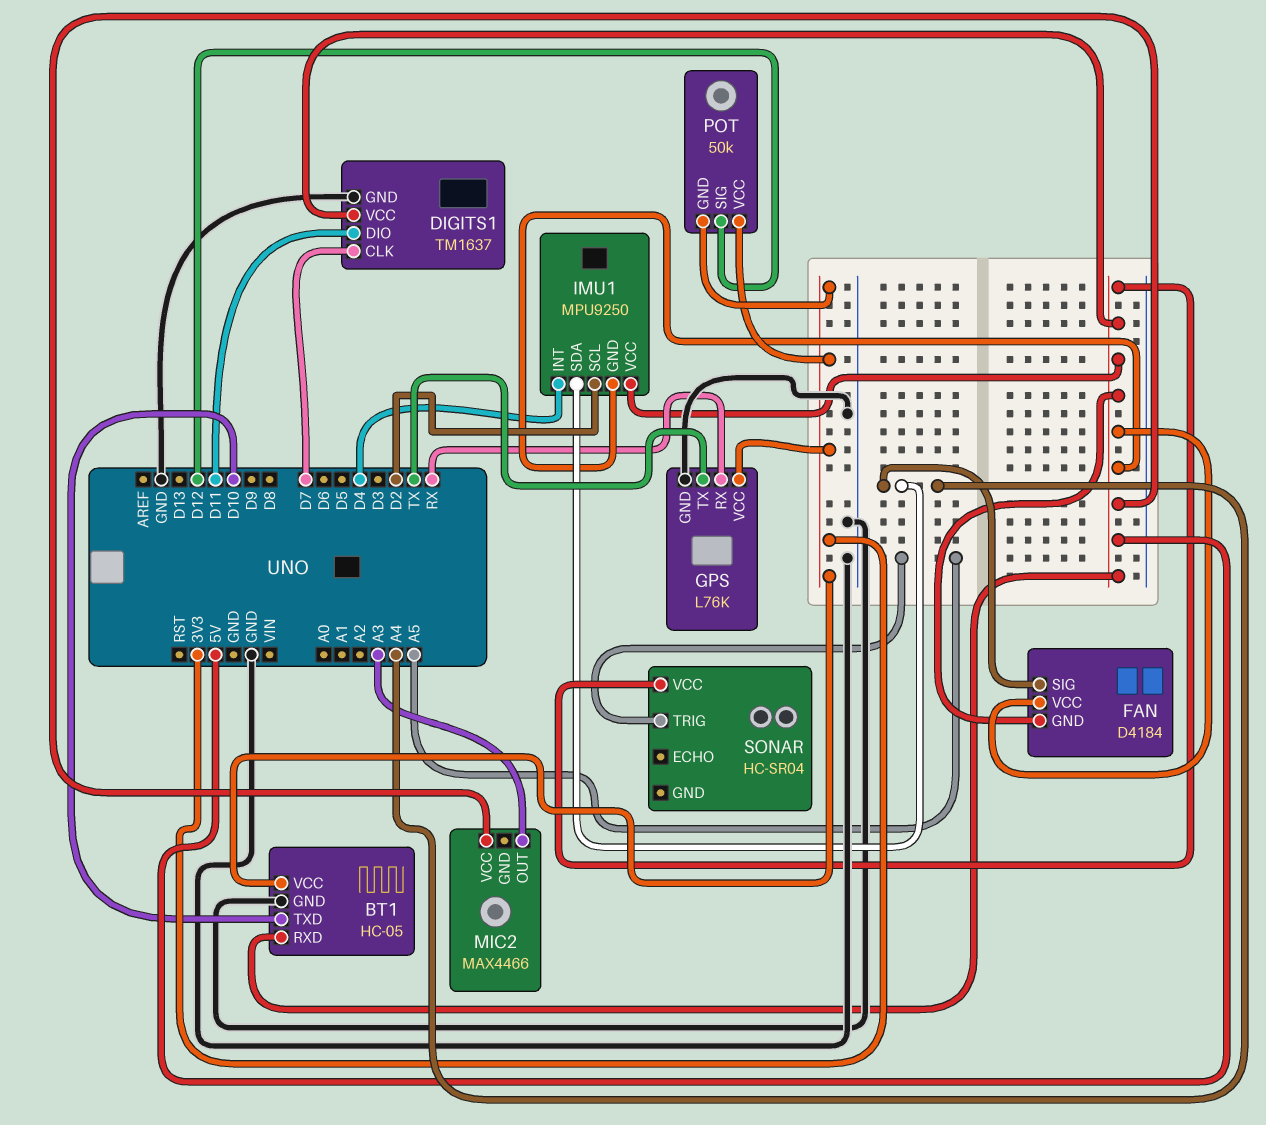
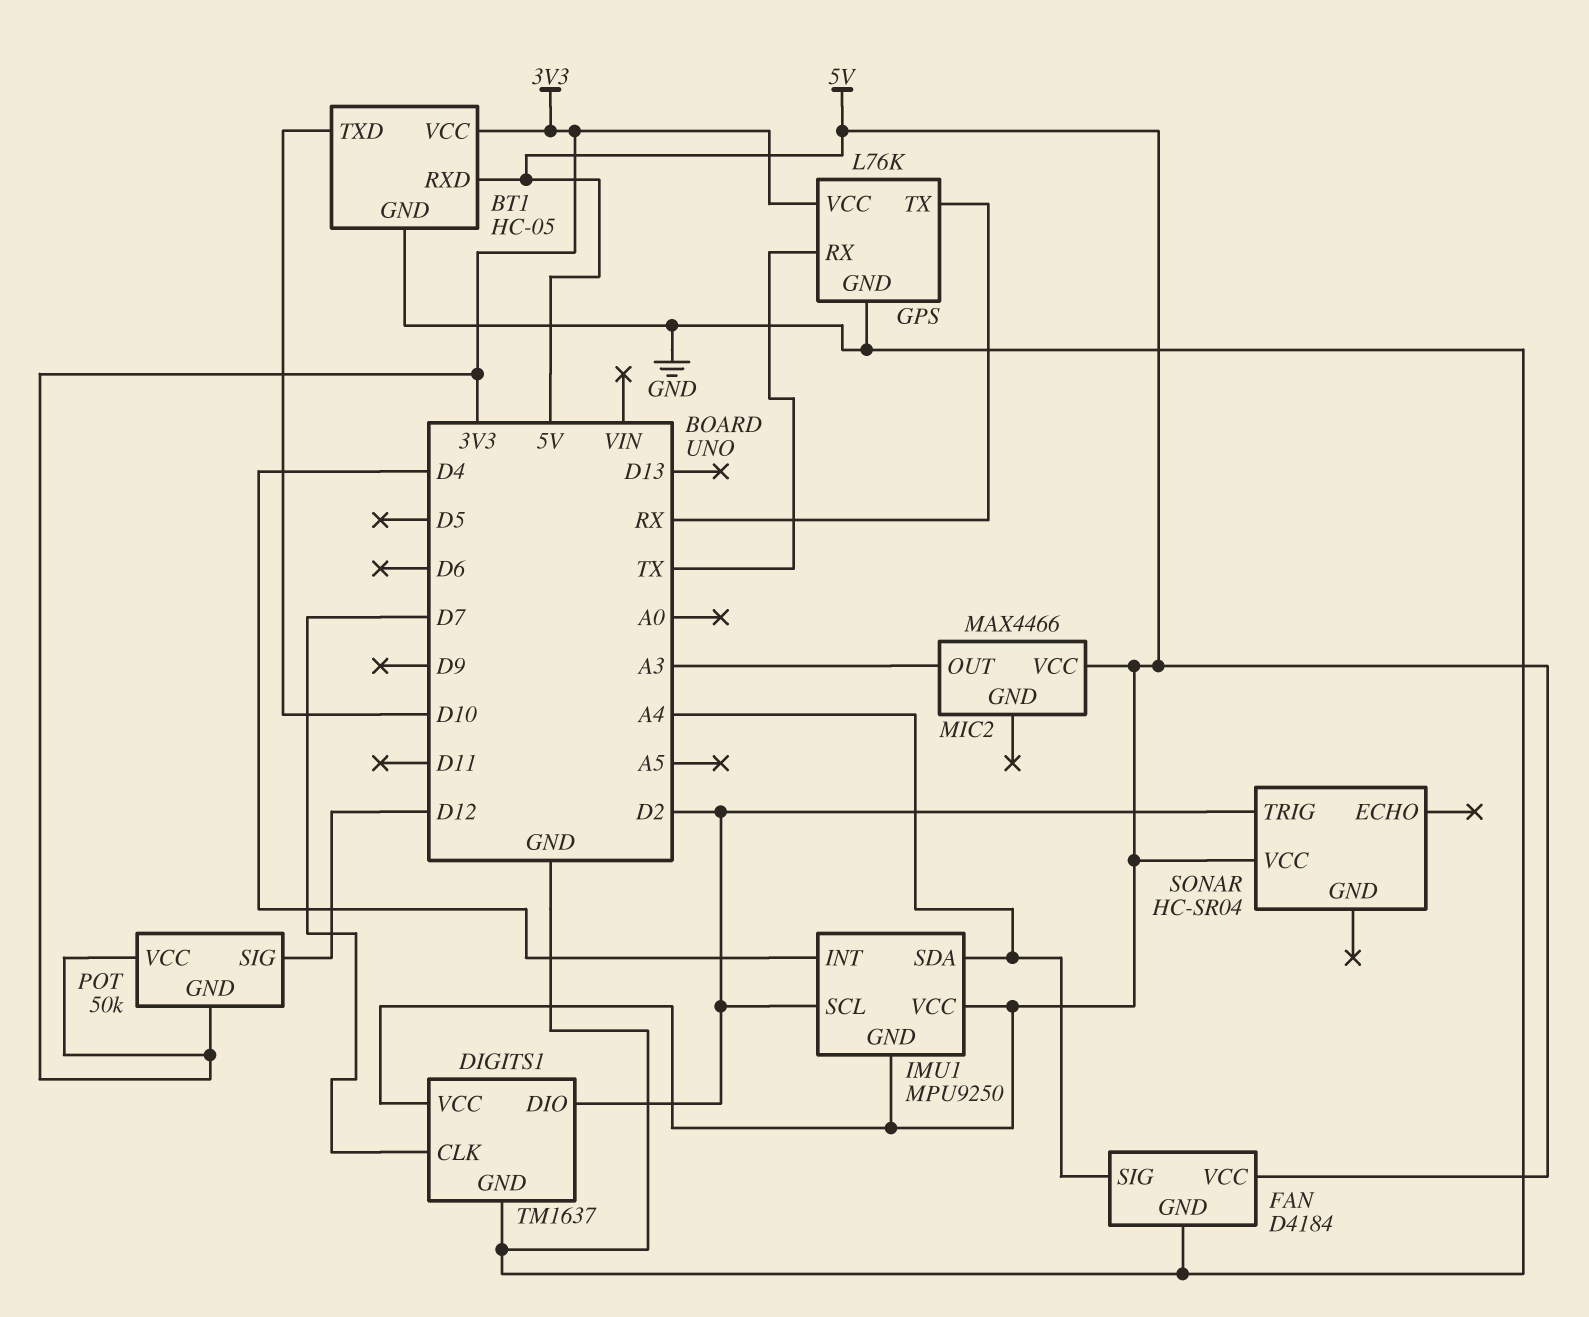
DIGITS1 pin DIO: D11 -> D2
FAN pin GND: 5V -> GND
GPS pin RX: RX -> TX
GPS pin TX: TX -> RX
SONAR pin TRIG: A5 -> D2

